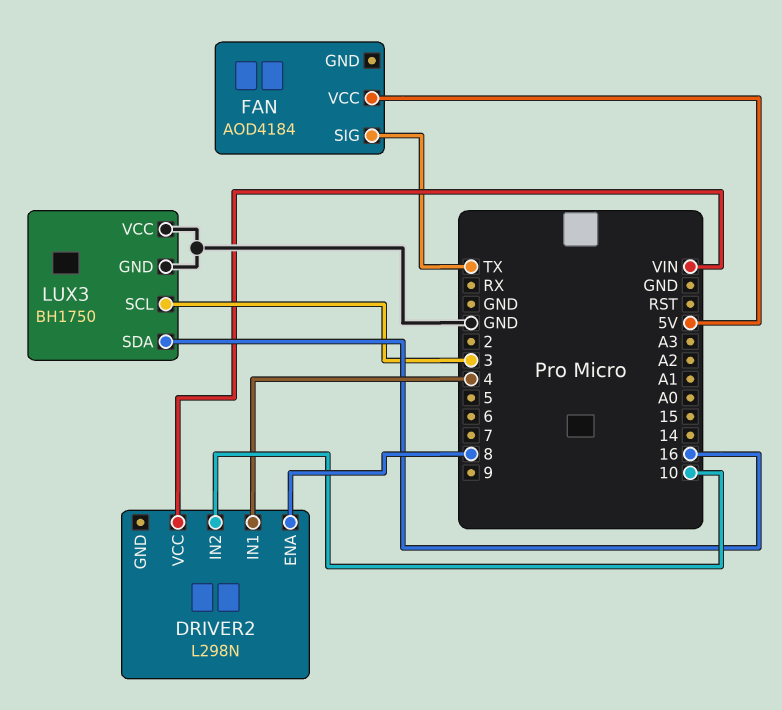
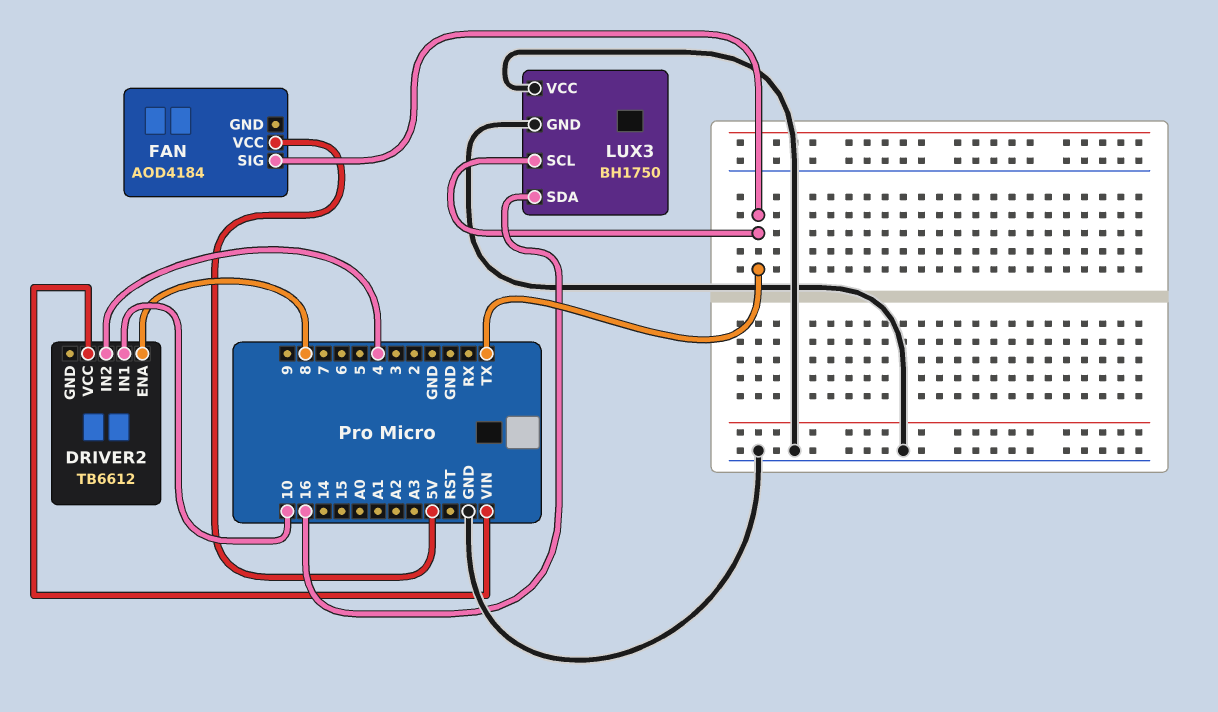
DRIVER2: L298N -> TB6612
DRIVER2 pin IN1: 4 -> 10
DRIVER2 pin IN2: 10 -> 4
LUX3 pin SCL: 3 -> TX

